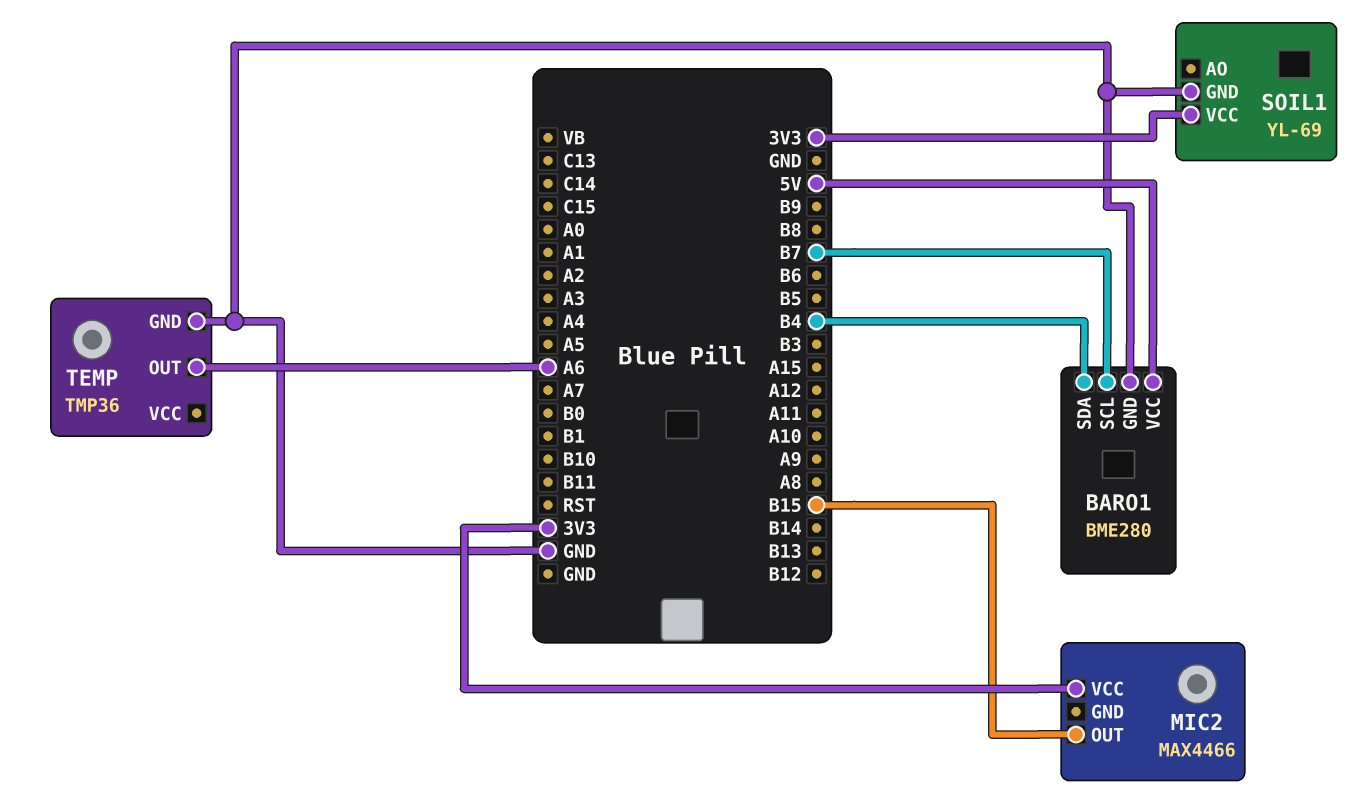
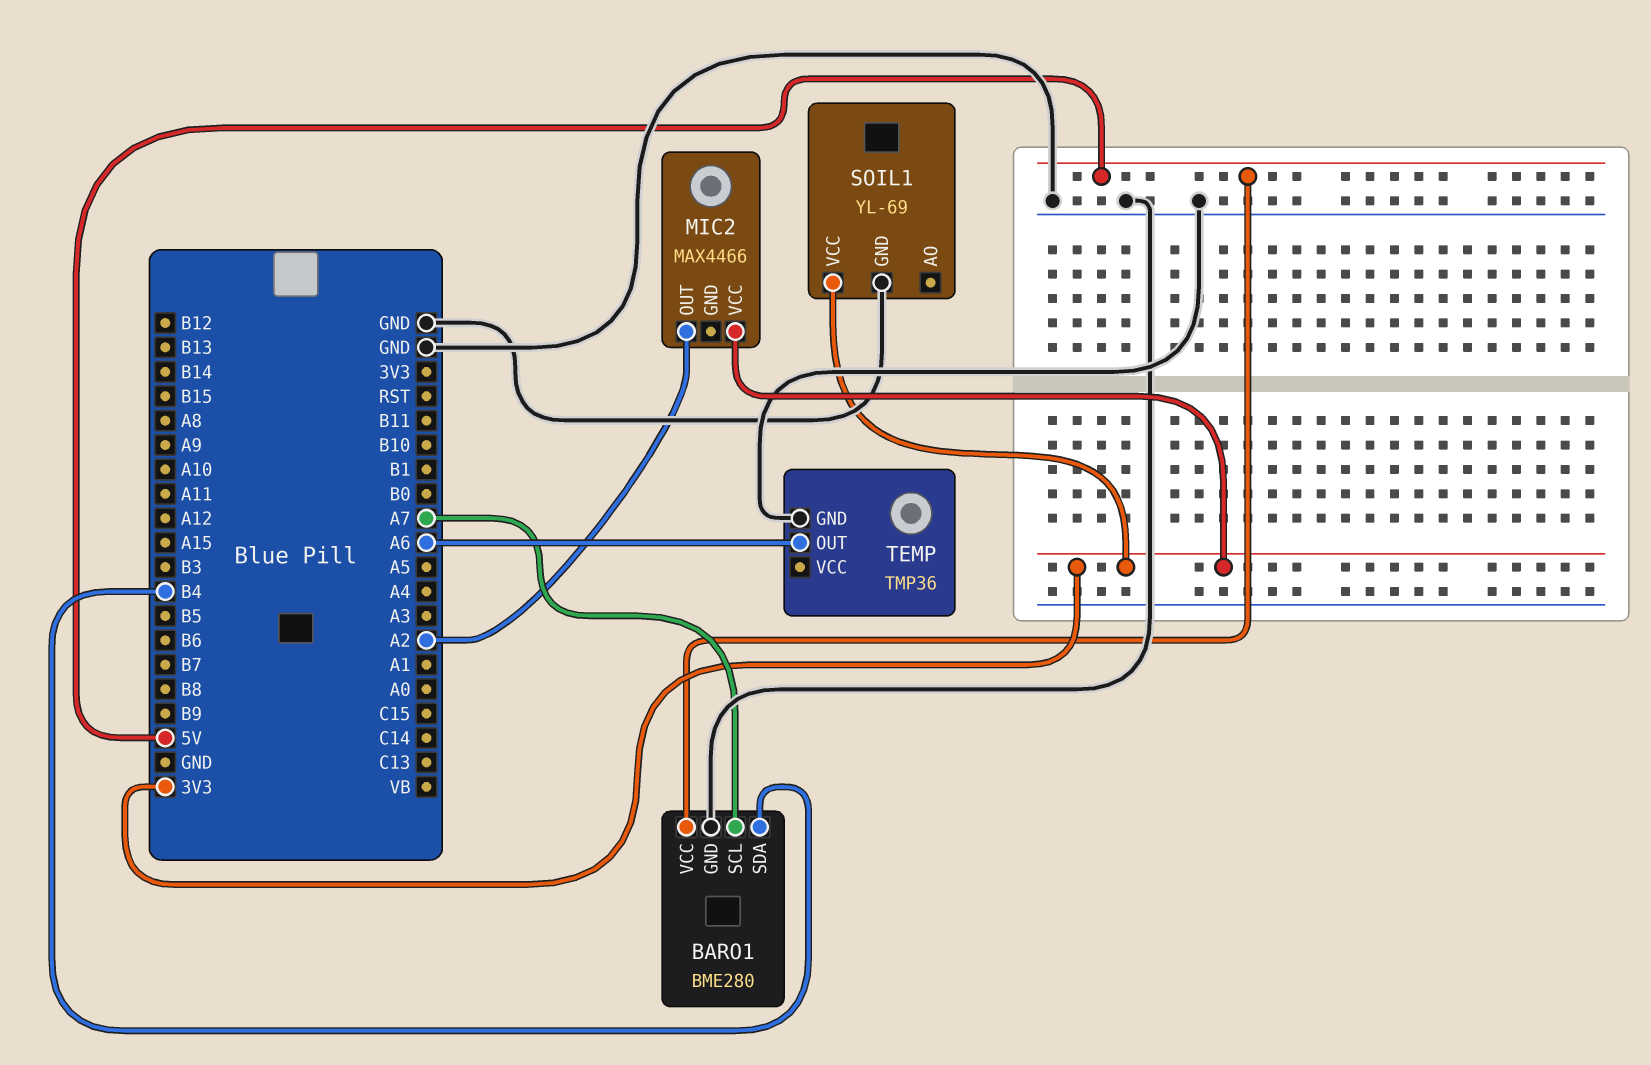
BARO1 pin SCL: B7 -> A7
MIC2 pin OUT: B15 -> A2

